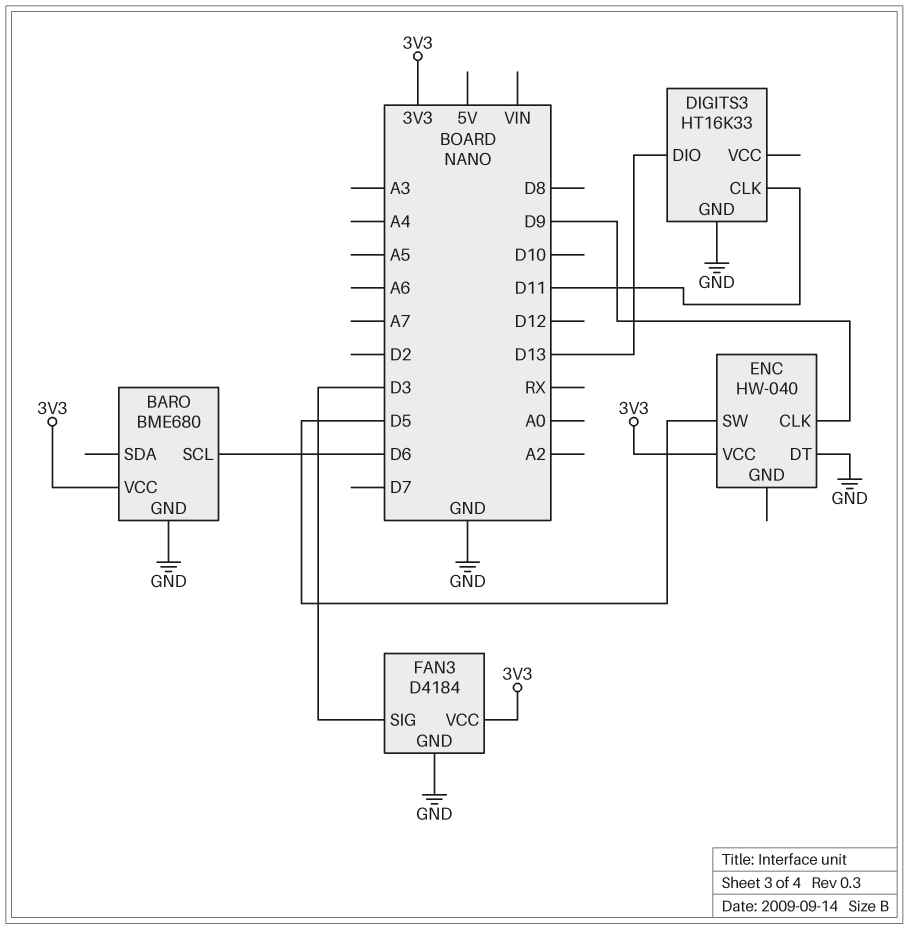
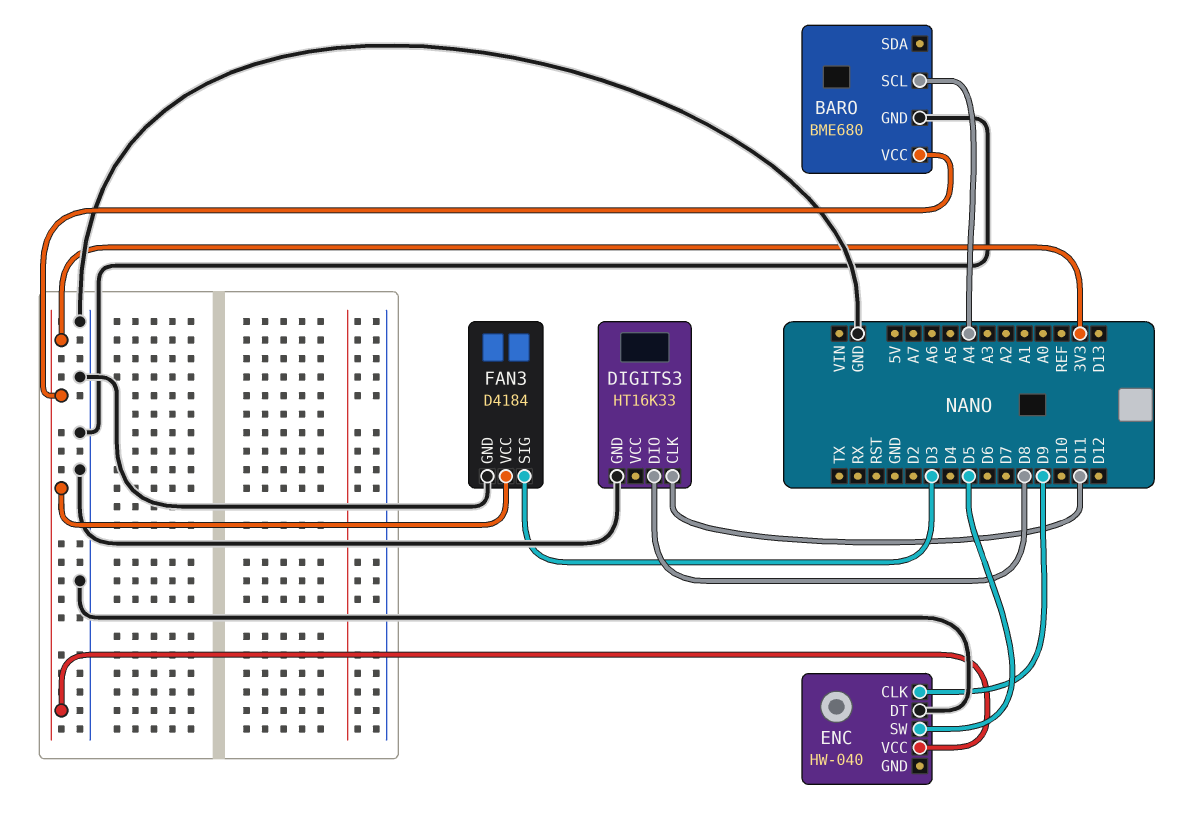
BARO pin SCL: D6 -> A4
DIGITS3 pin DIO: D13 -> D8

